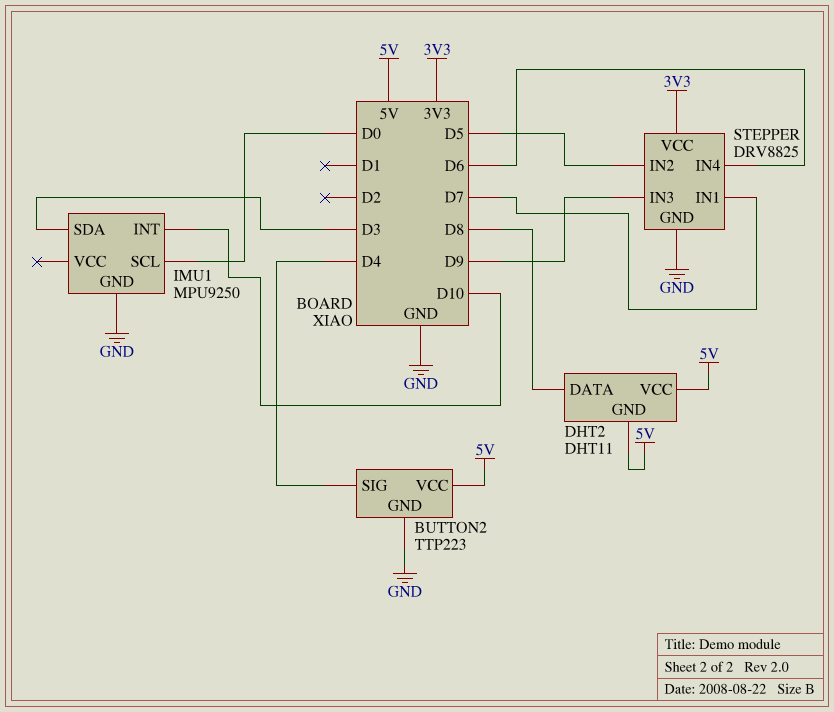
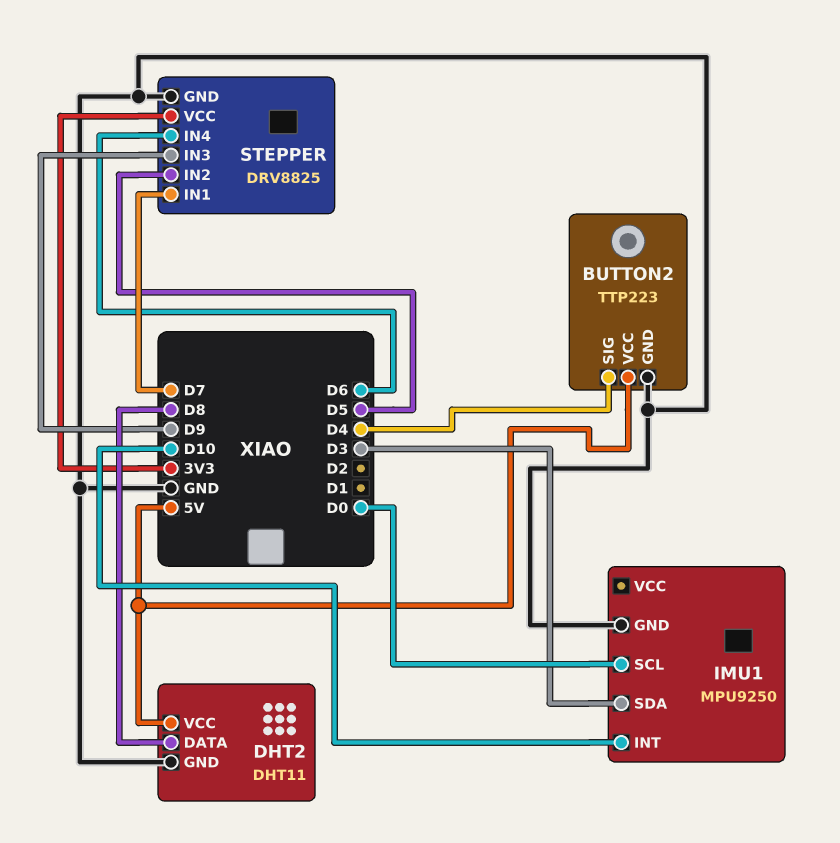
DHT2 pin GND: 5V -> GND

